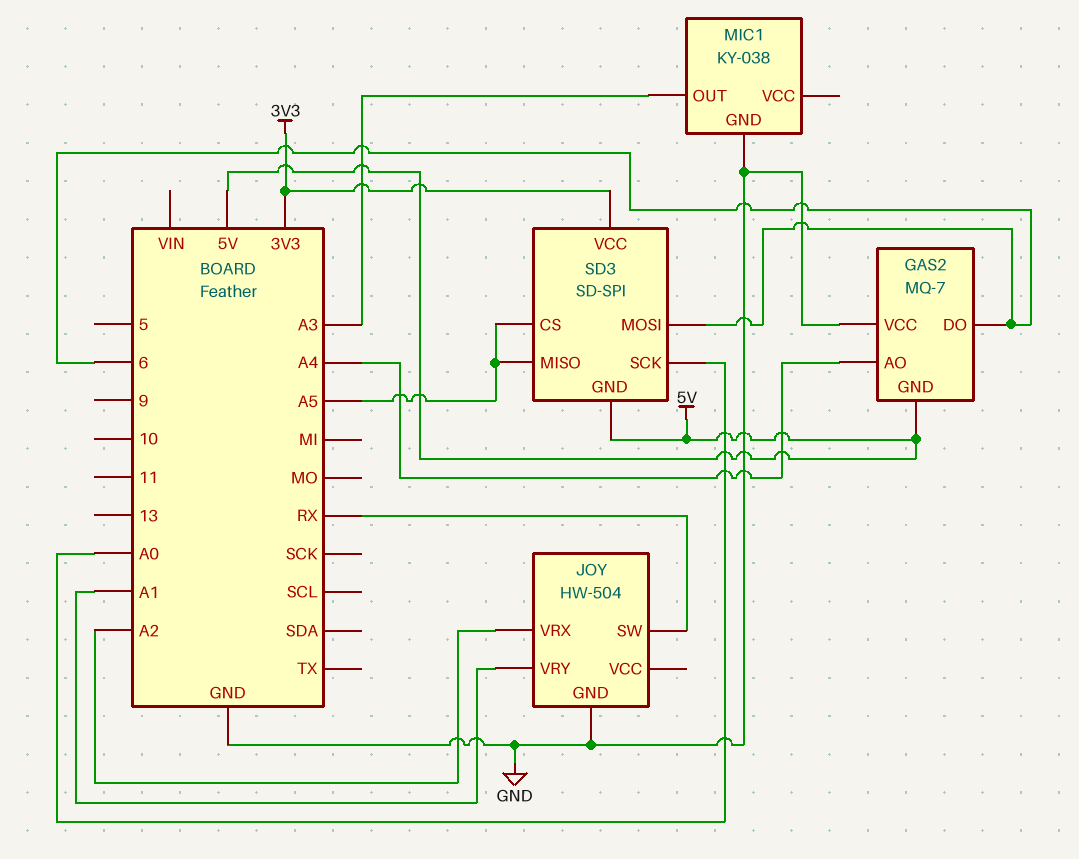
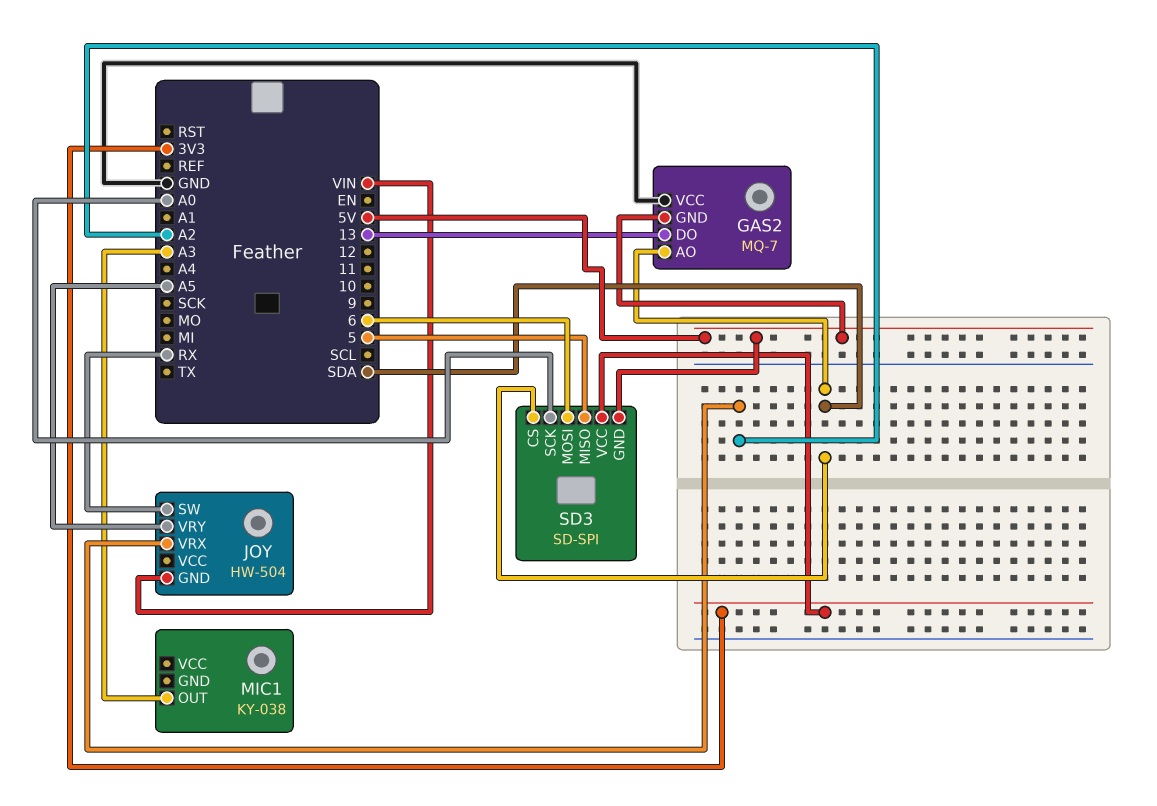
GAS2 pin AO: A4 -> SDA
GAS2 pin DO: 6 -> 13
JOY pin GND: GND -> VIN
JOY pin VRY: A1 -> A5
MIC1 pin GND: GND -> none
SD3 pin CS: A5 -> SDA
SD3 pin MISO: A5 -> 5

